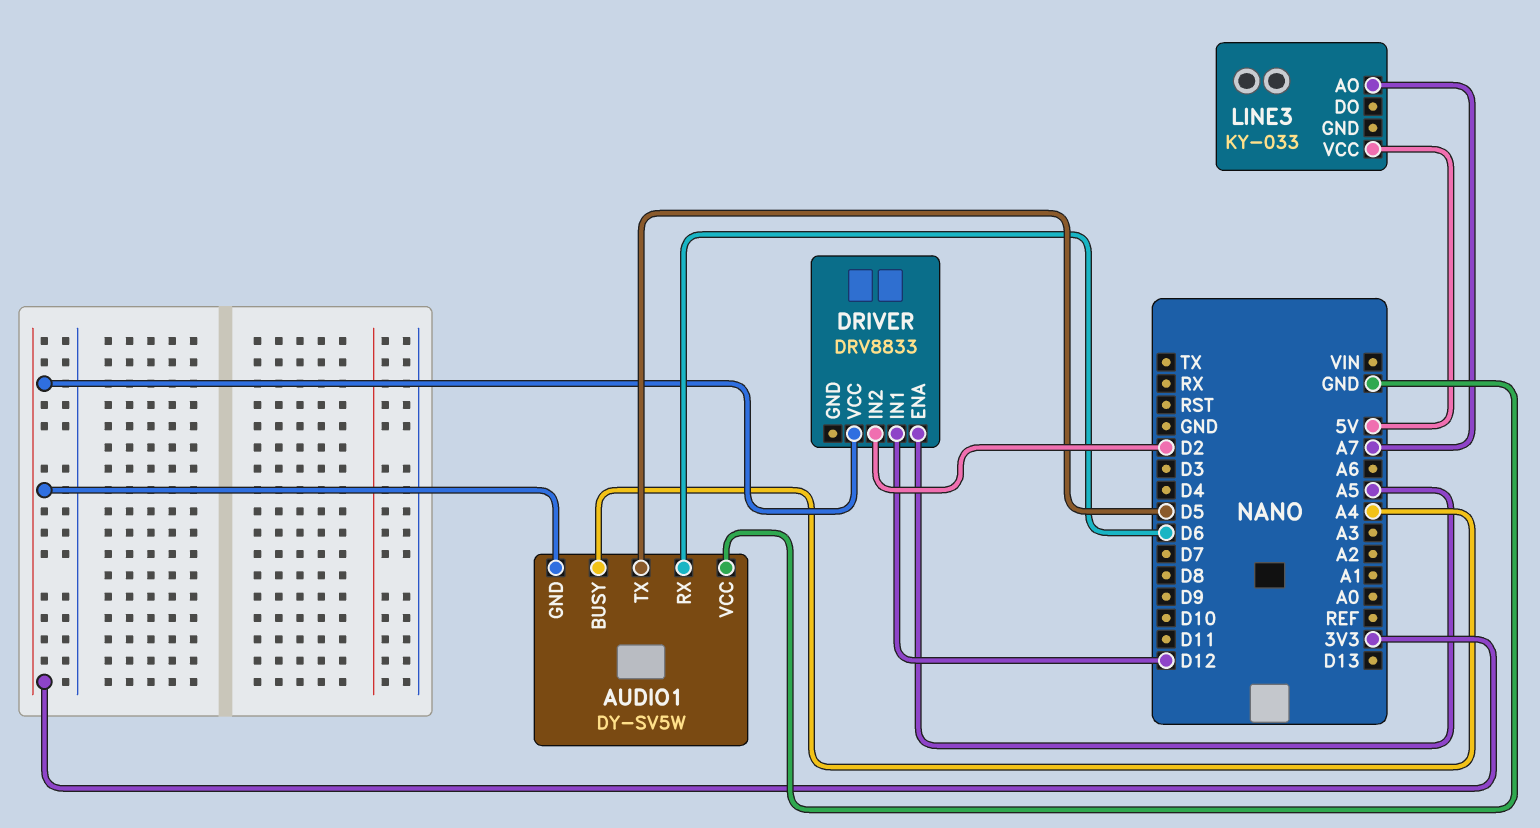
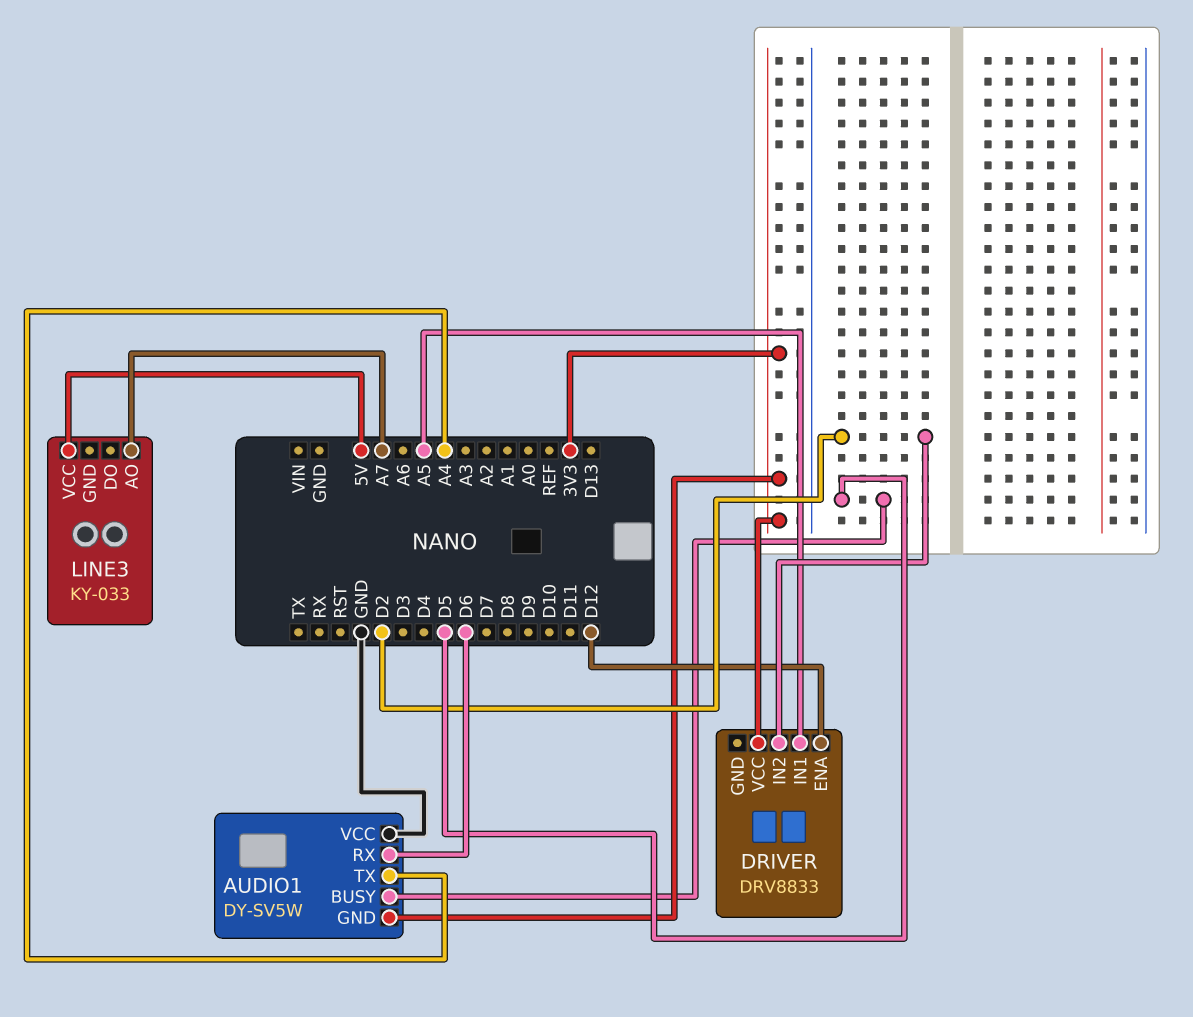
AUDIO1 pin BUSY: A4 -> D5
AUDIO1 pin TX: D5 -> A4
DRIVER pin ENA: A5 -> D12
DRIVER pin IN1: D12 -> A5

